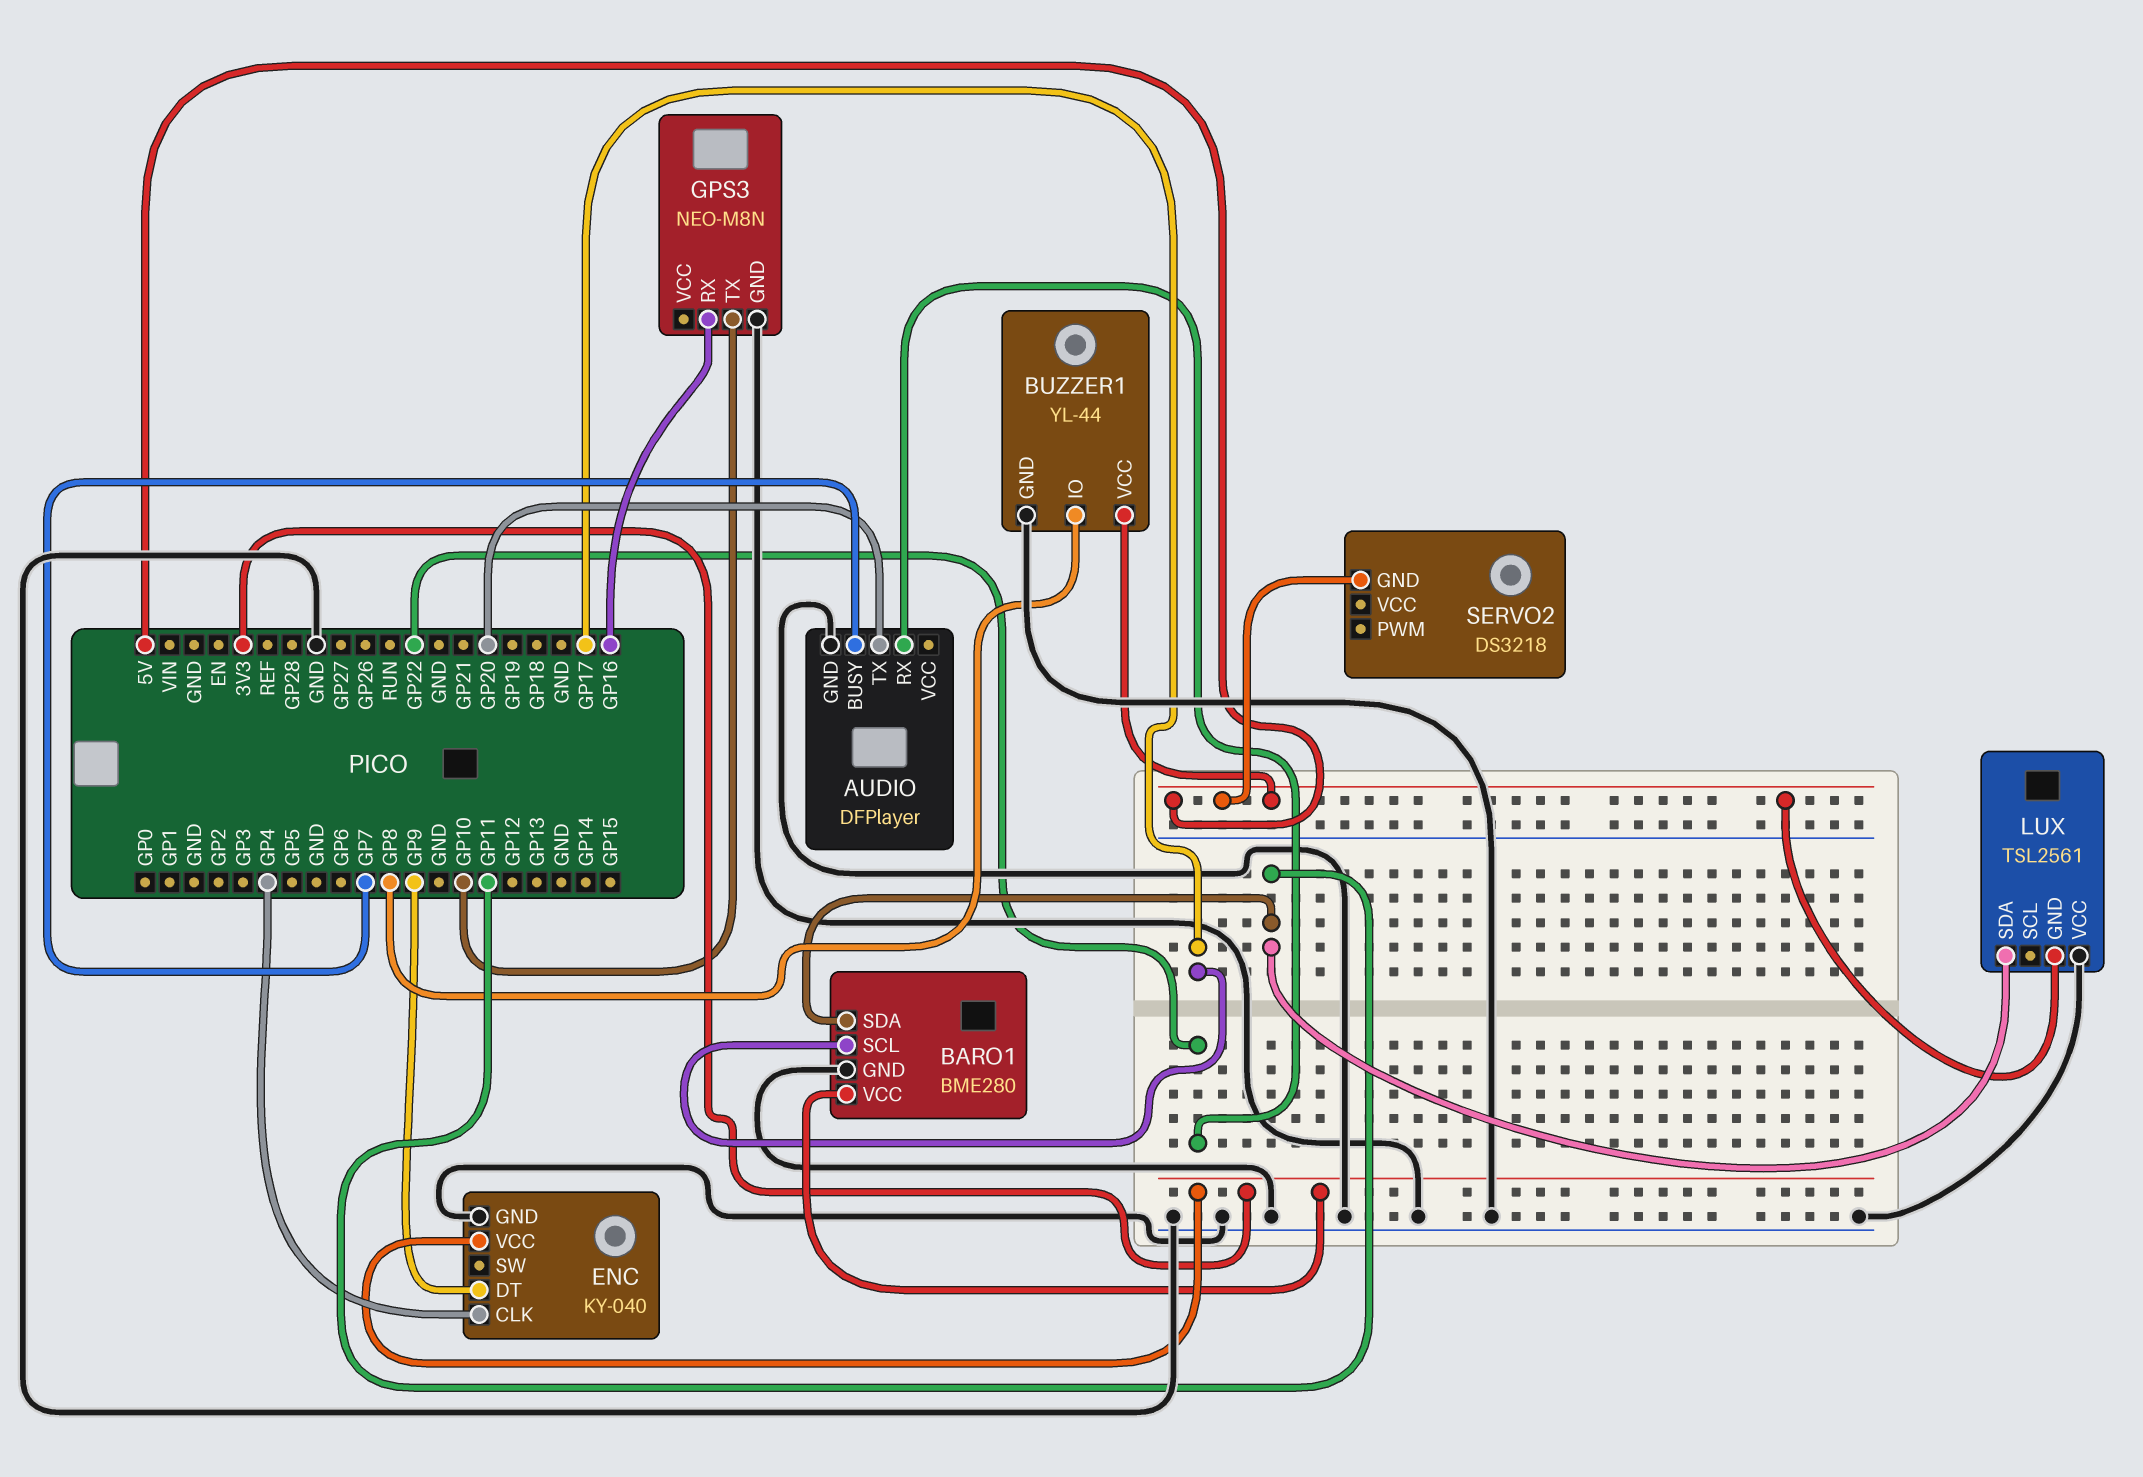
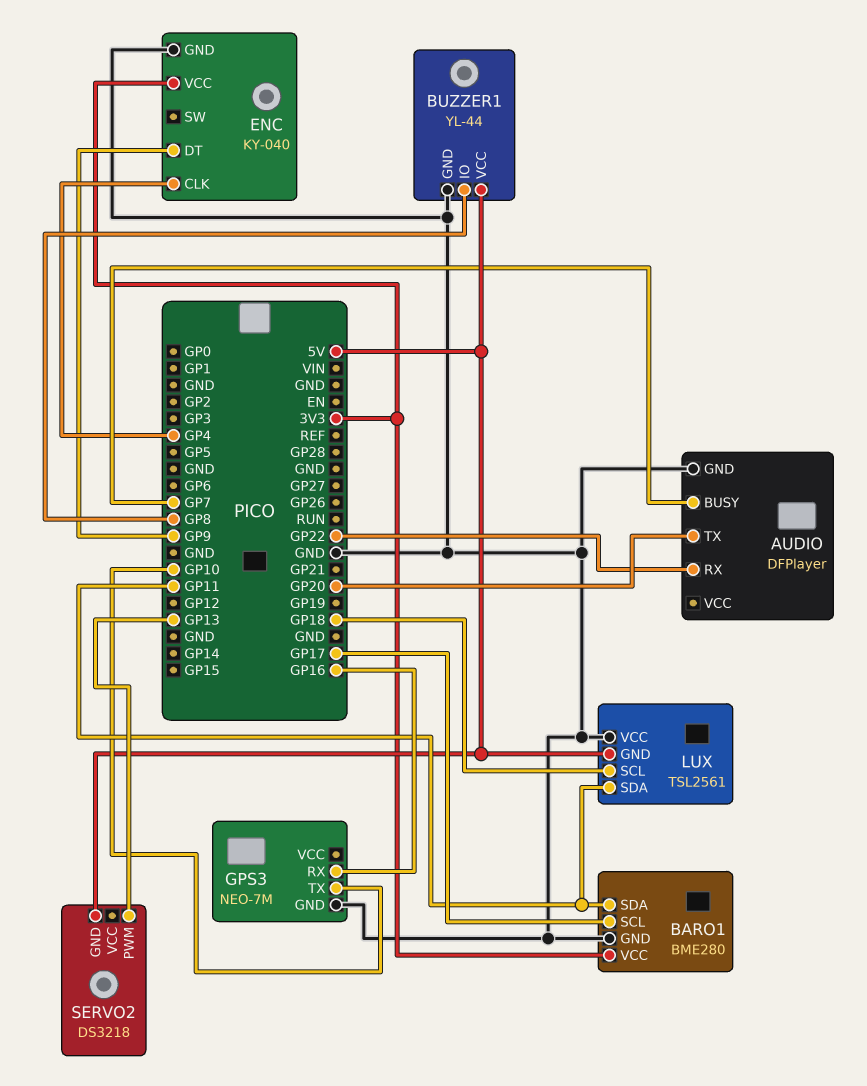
GPS3: NEO-M8N -> NEO-7M
LUX pin SCL: none -> GP18
SERVO2 pin PWM: none -> GP13

